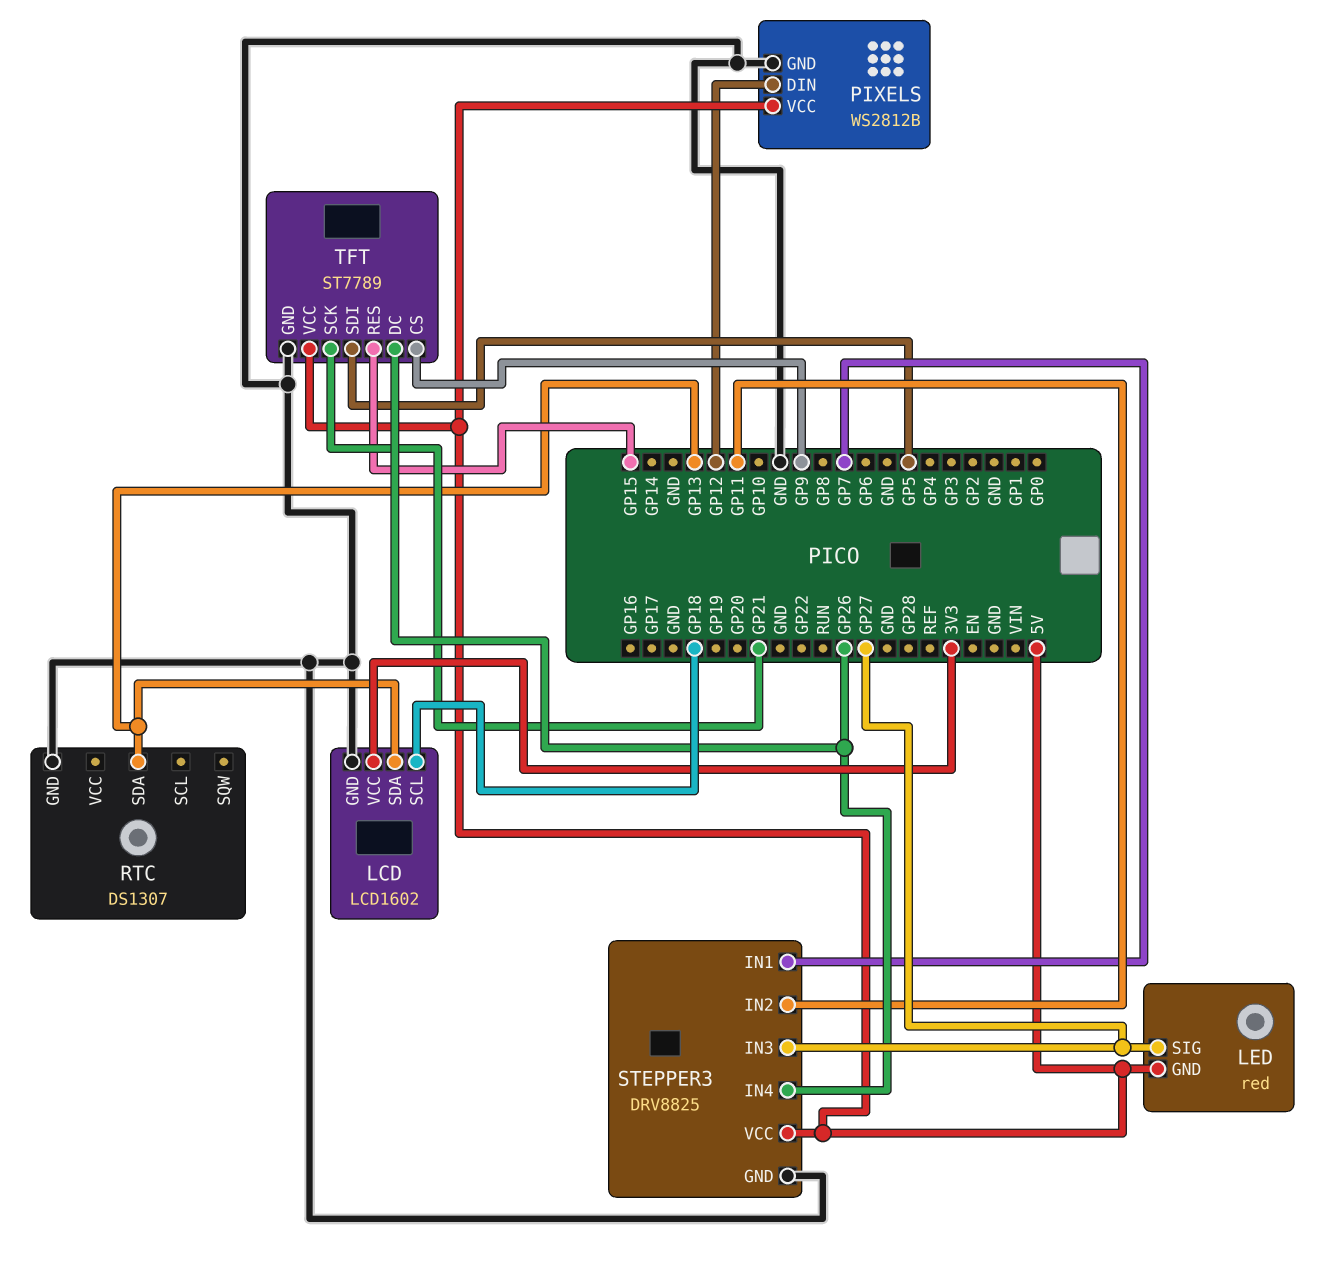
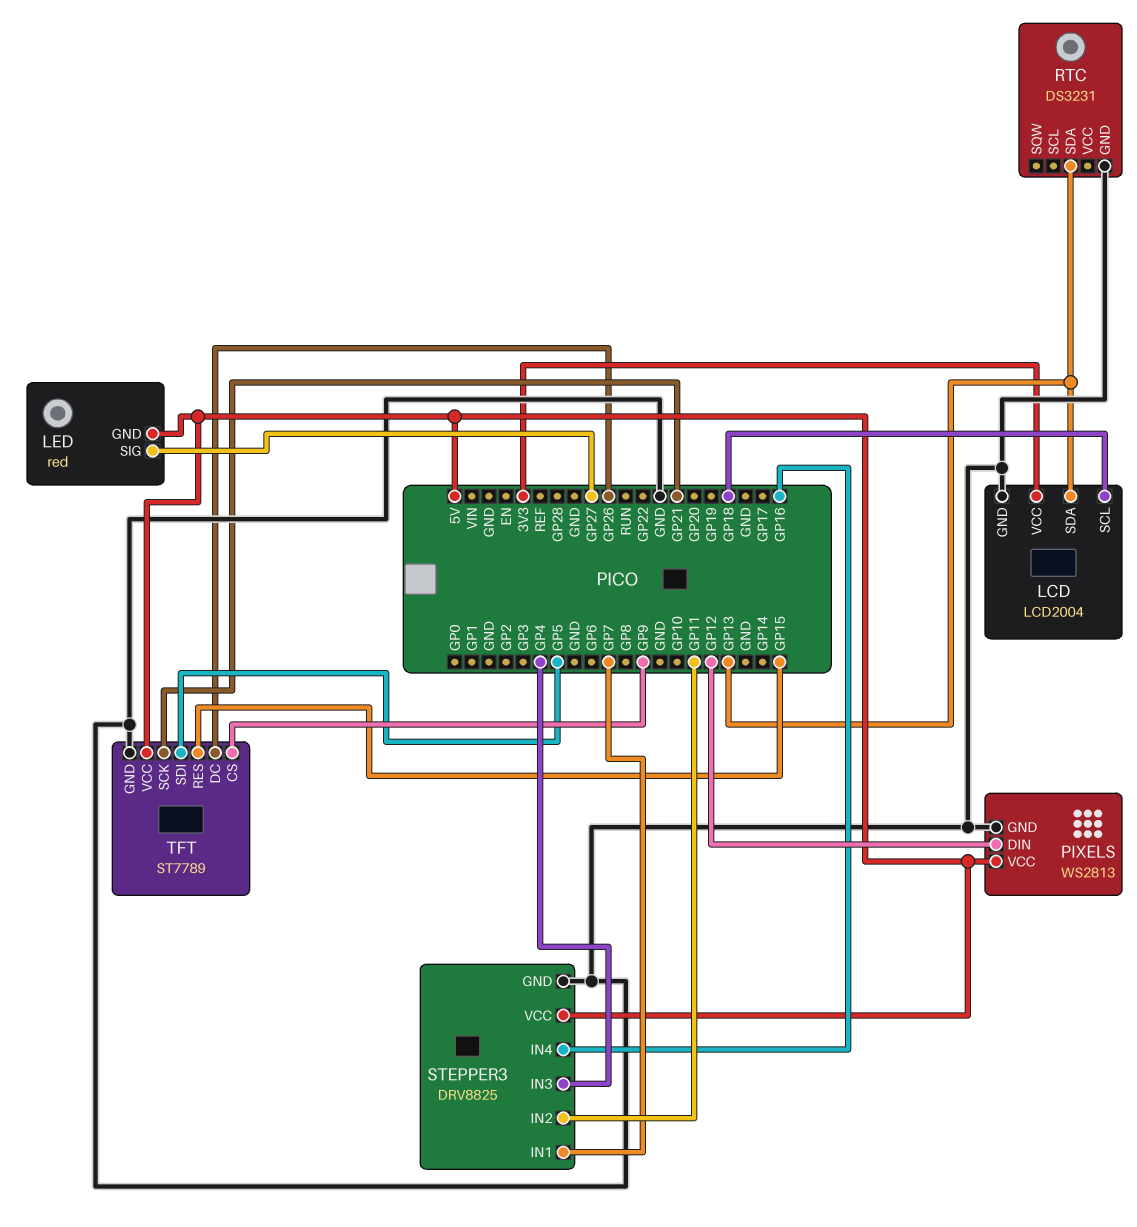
LCD: LCD1602 -> LCD2004
PIXELS: WS2812B -> WS2813
RTC: DS1307 -> DS3231
STEPPER3 pin IN3: GP27 -> GP4
STEPPER3 pin IN4: GP26 -> GP16

